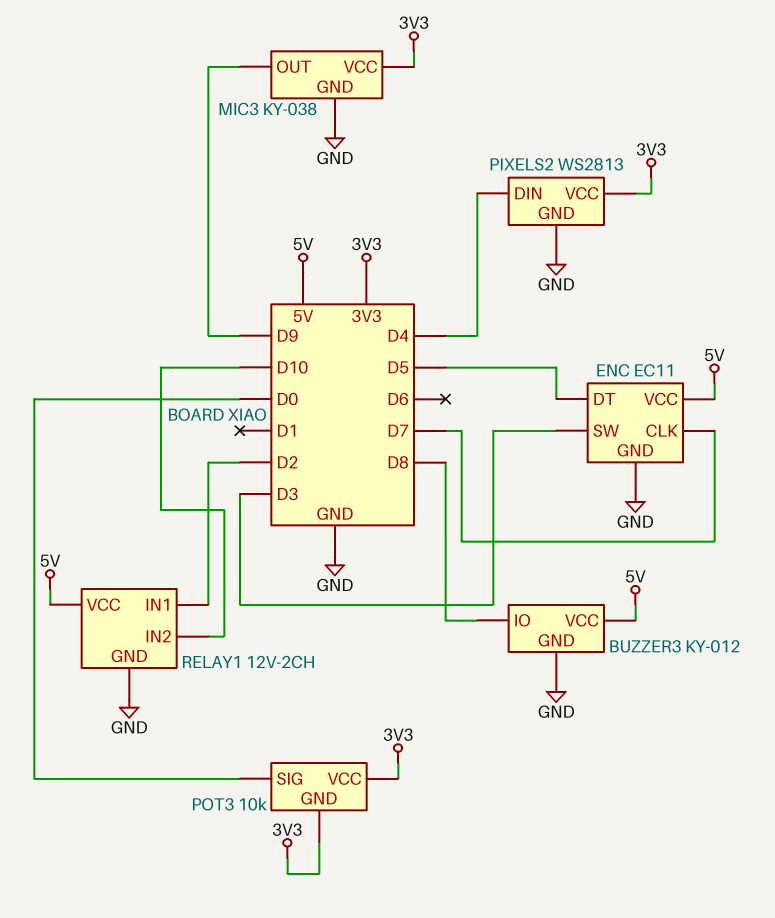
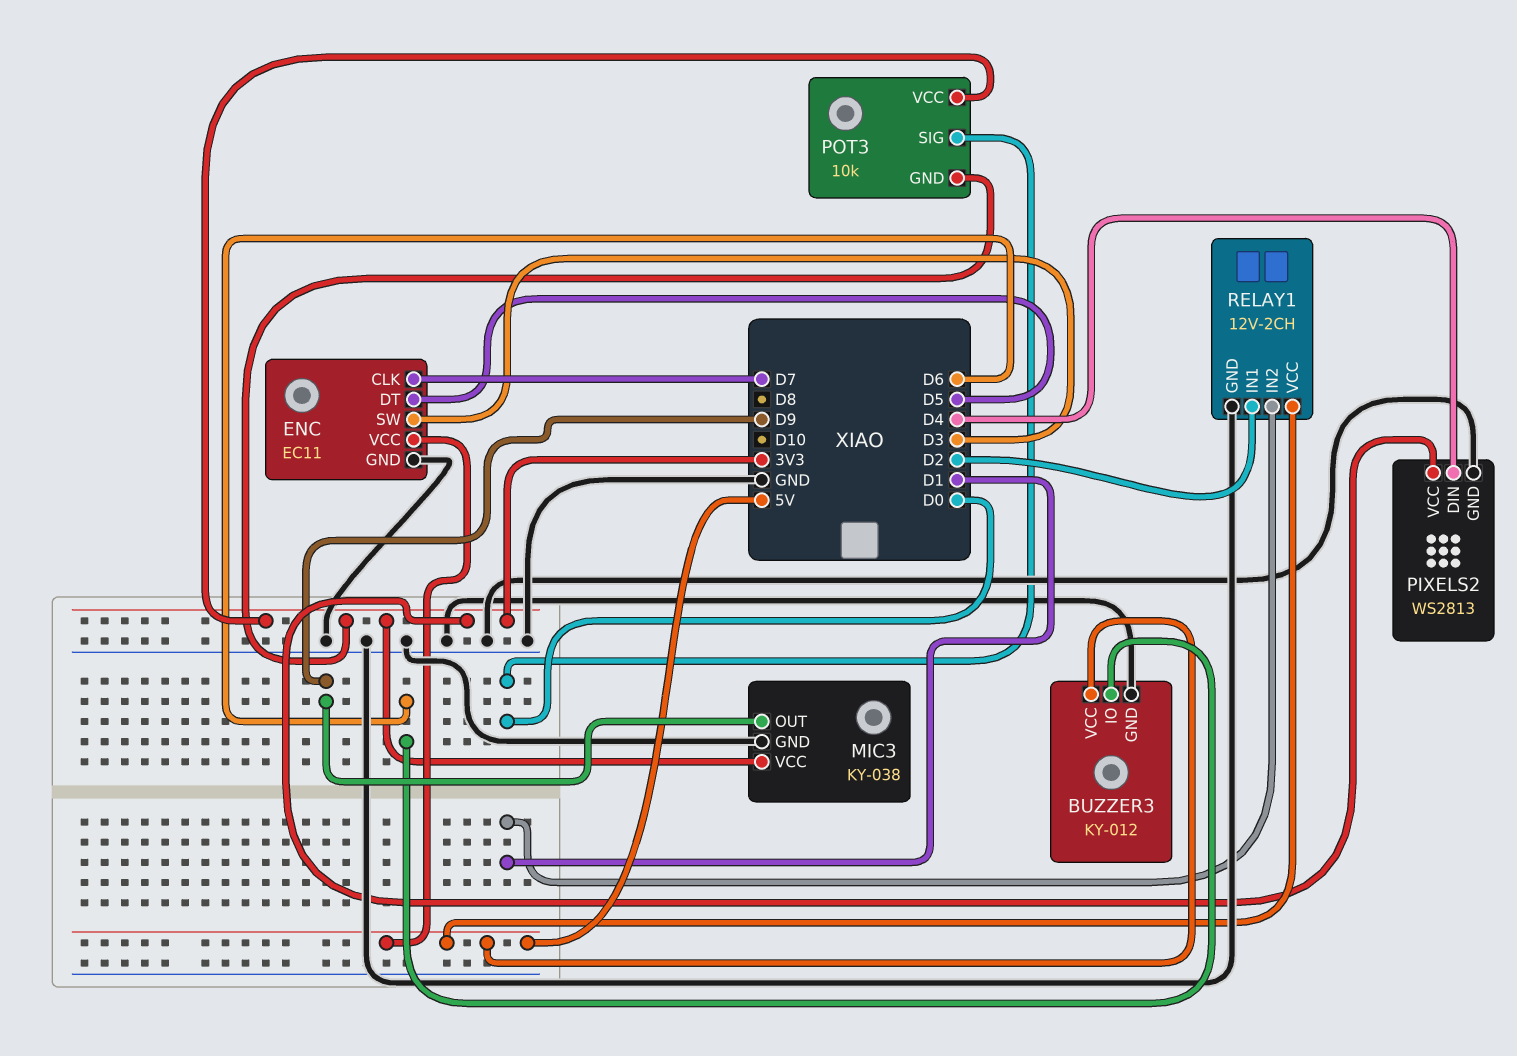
BUZZER3 pin IO: D8 -> D6
RELAY1 pin IN2: D10 -> D1

